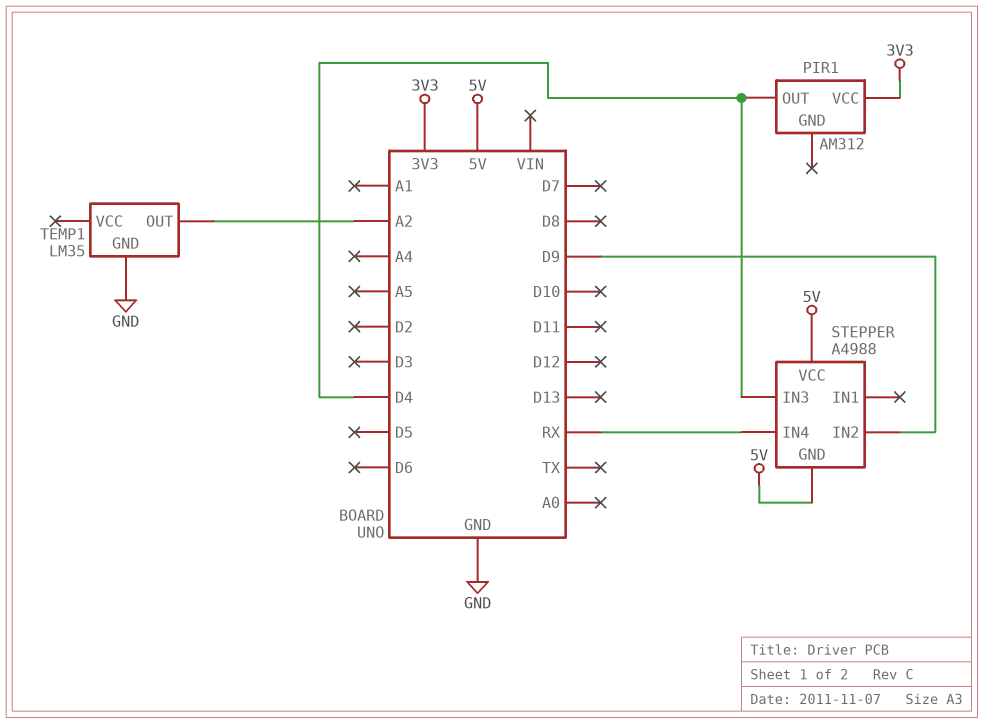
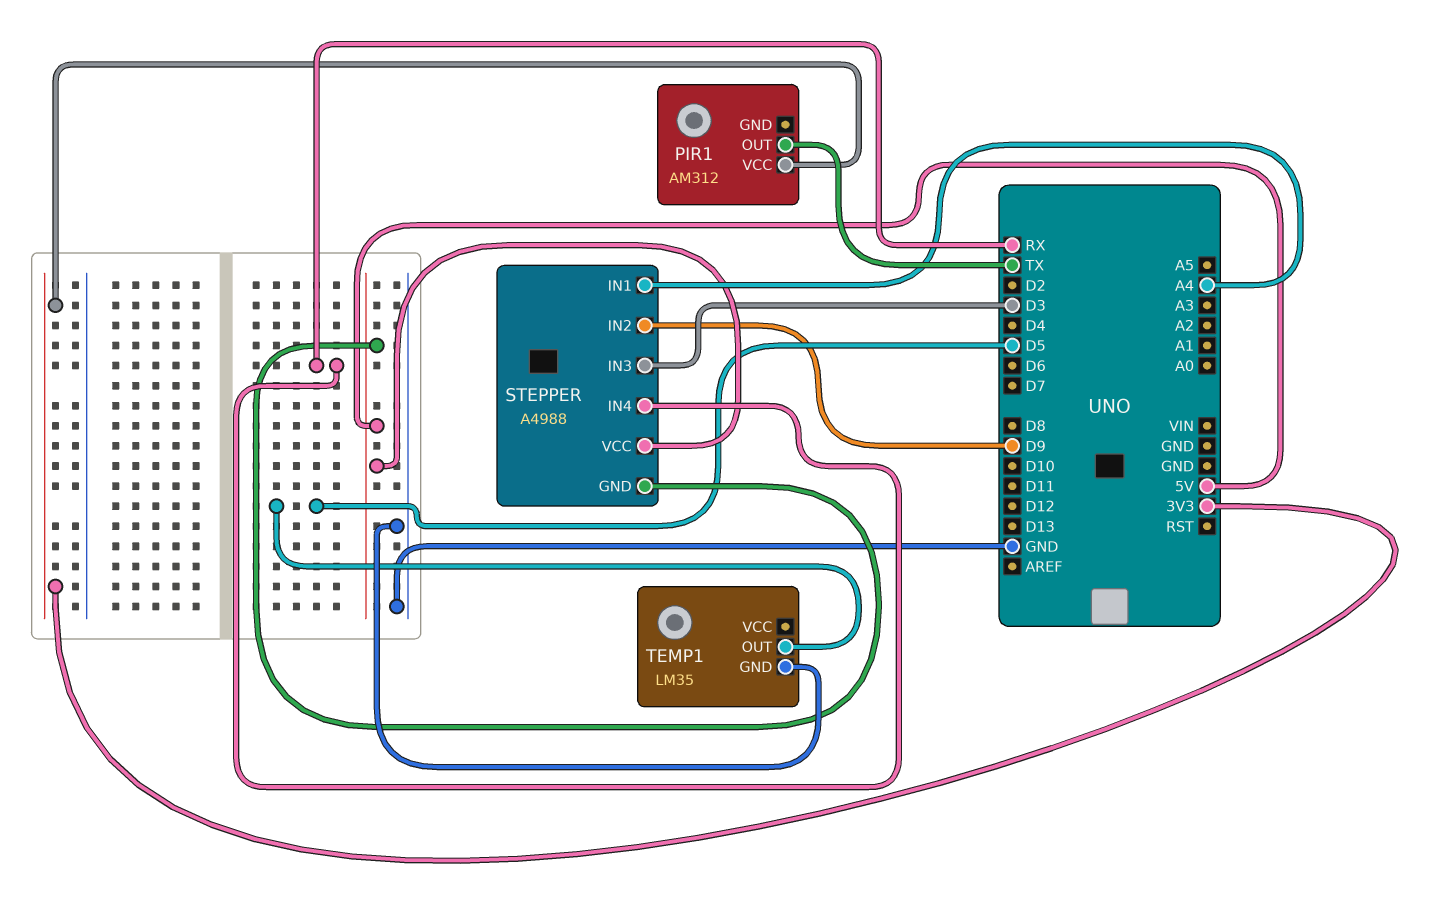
PIR1 pin OUT: D4 -> TX
STEPPER pin IN1: none -> A4
STEPPER pin IN3: D4 -> D3
TEMP1 pin OUT: A2 -> D5

